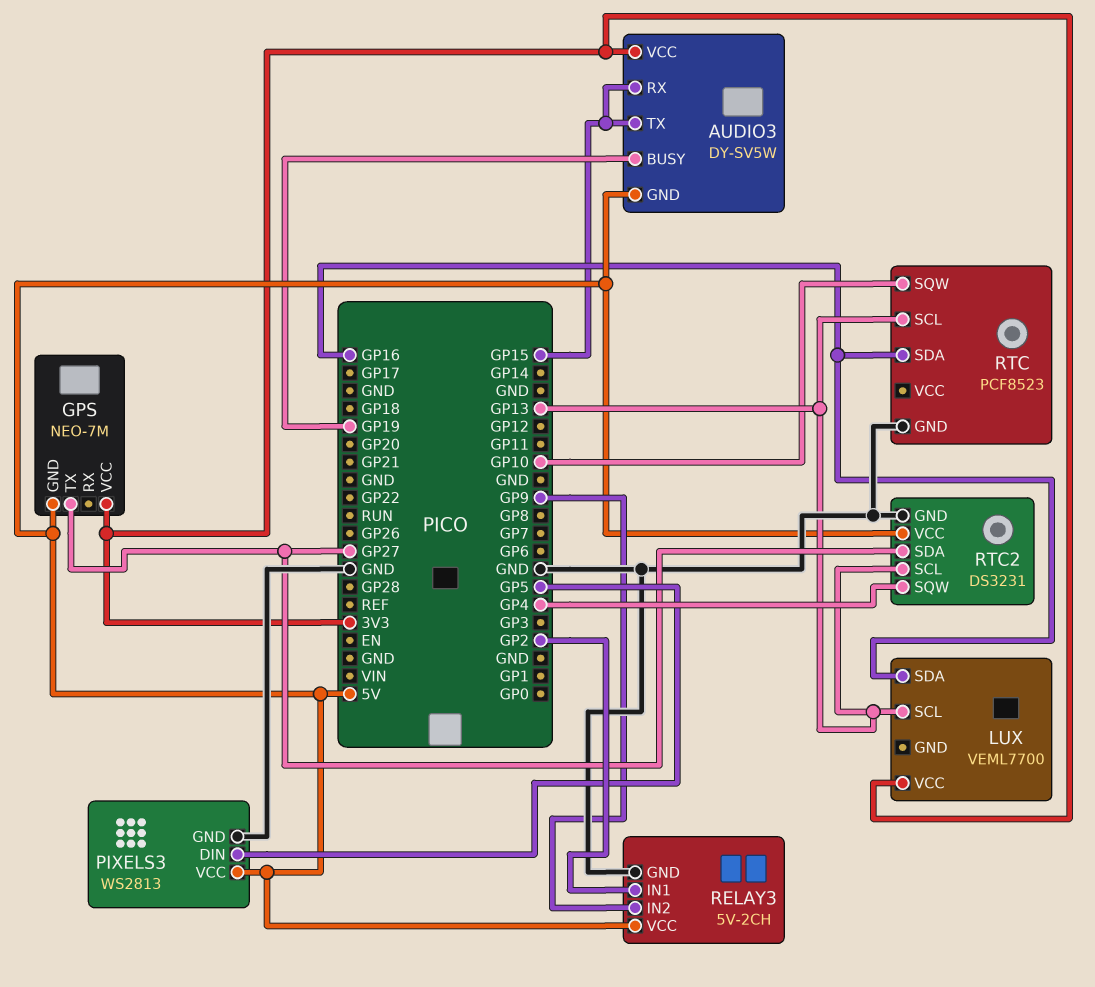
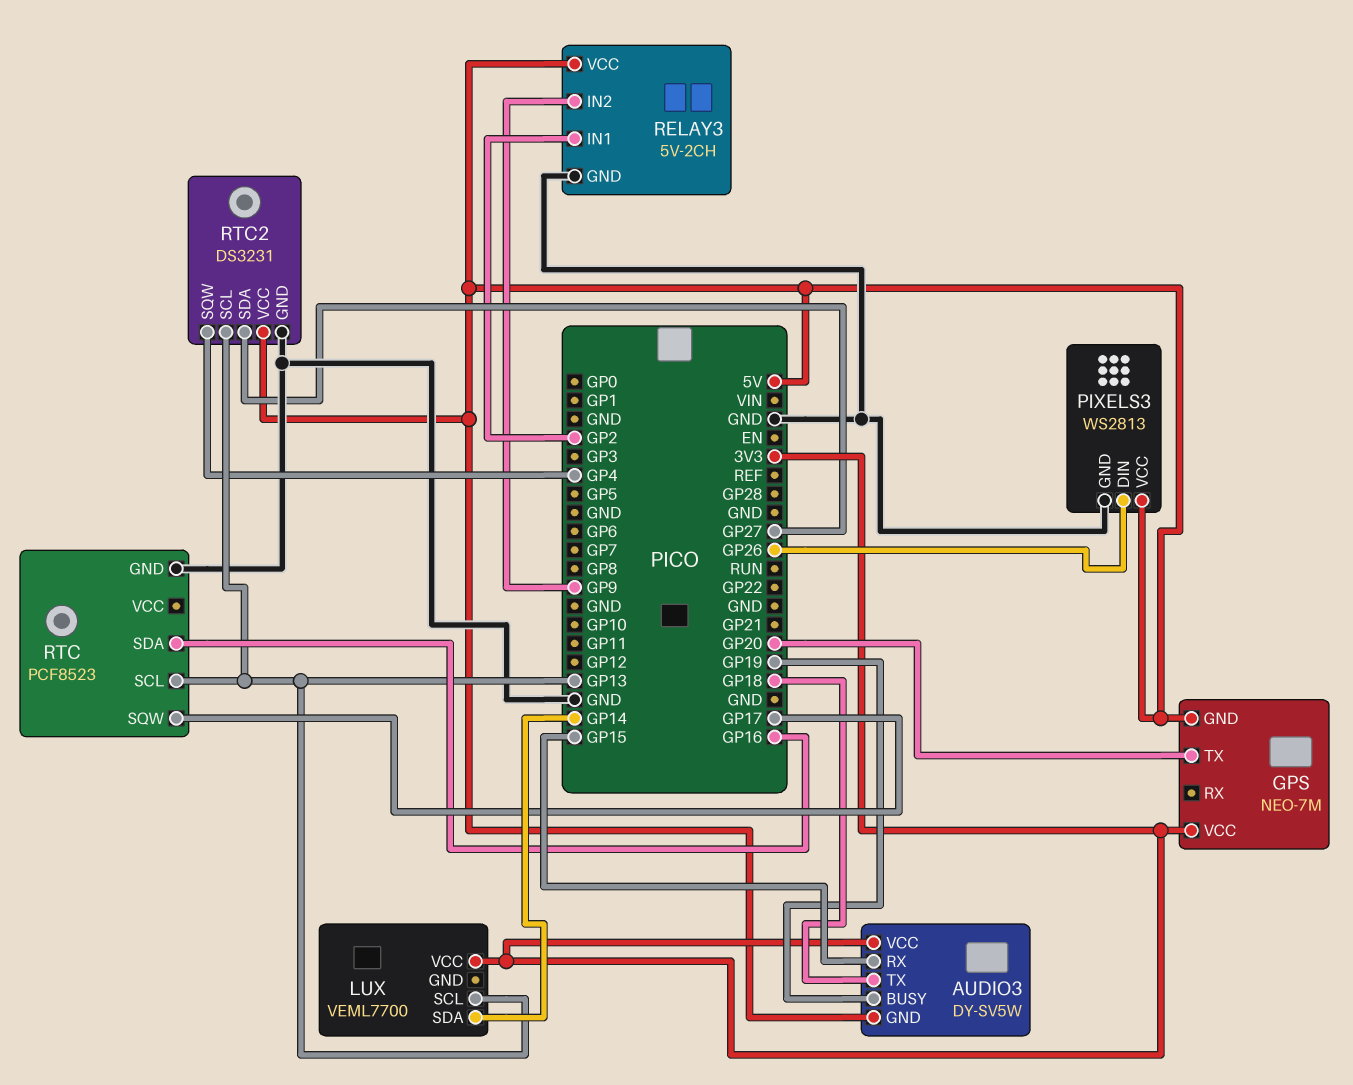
AUDIO3 pin TX: GP15 -> GP18
GPS pin TX: GP27 -> GP20
LUX pin SDA: GP16 -> GP14
PIXELS3 pin DIN: GP5 -> GP26
RTC pin SQW: GP10 -> GP17

